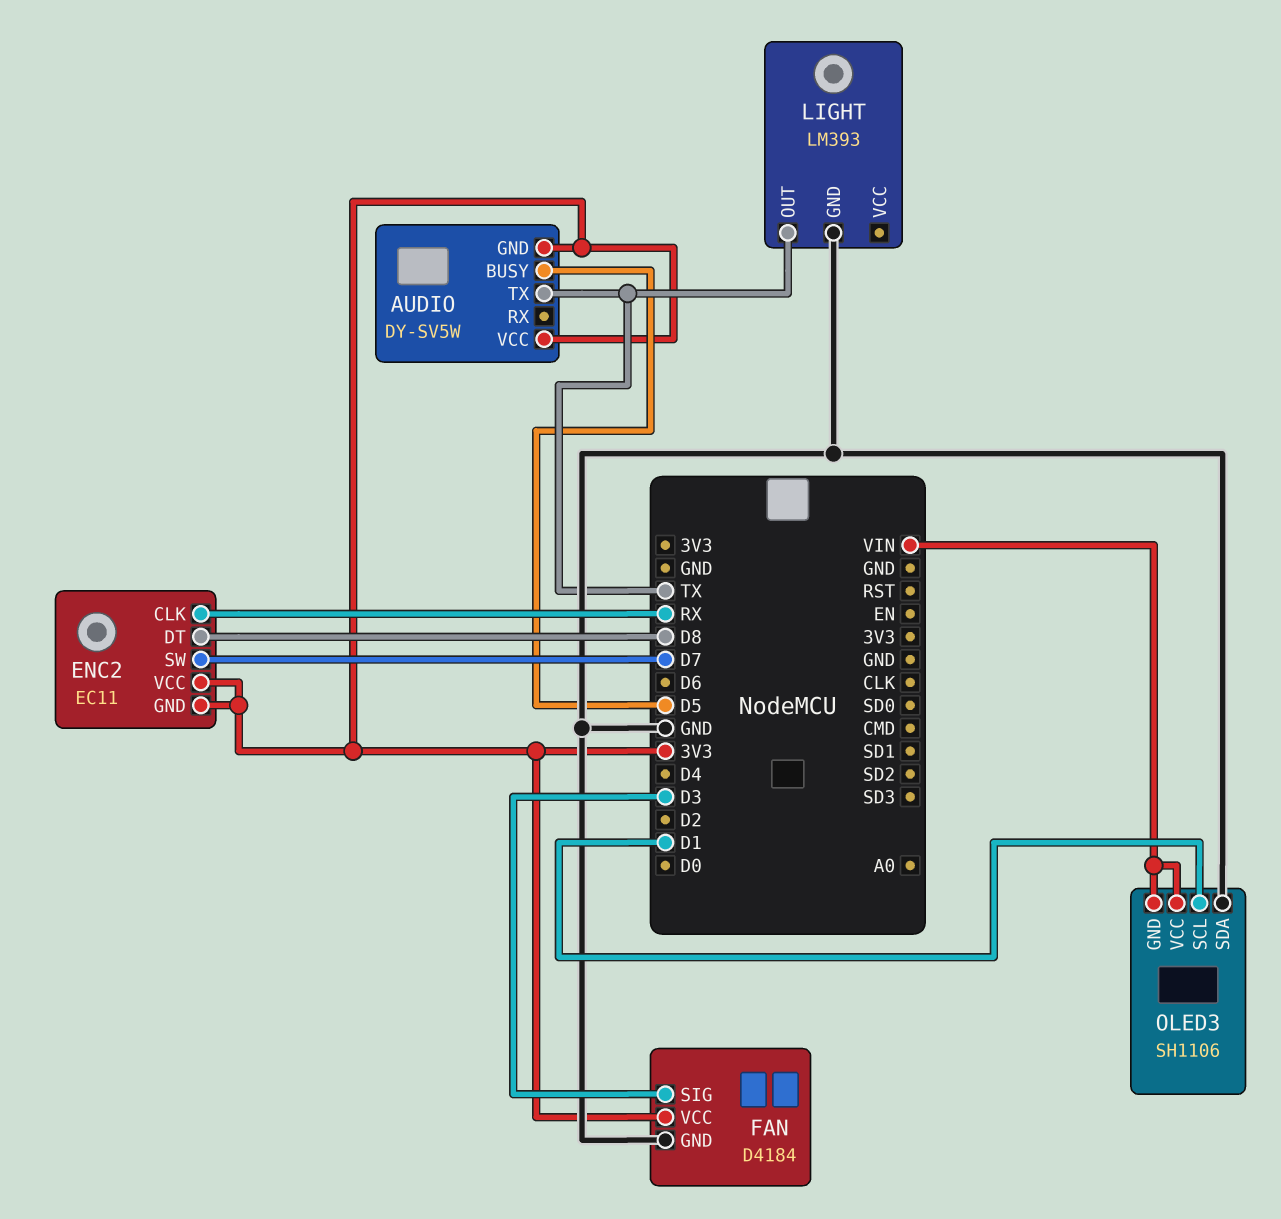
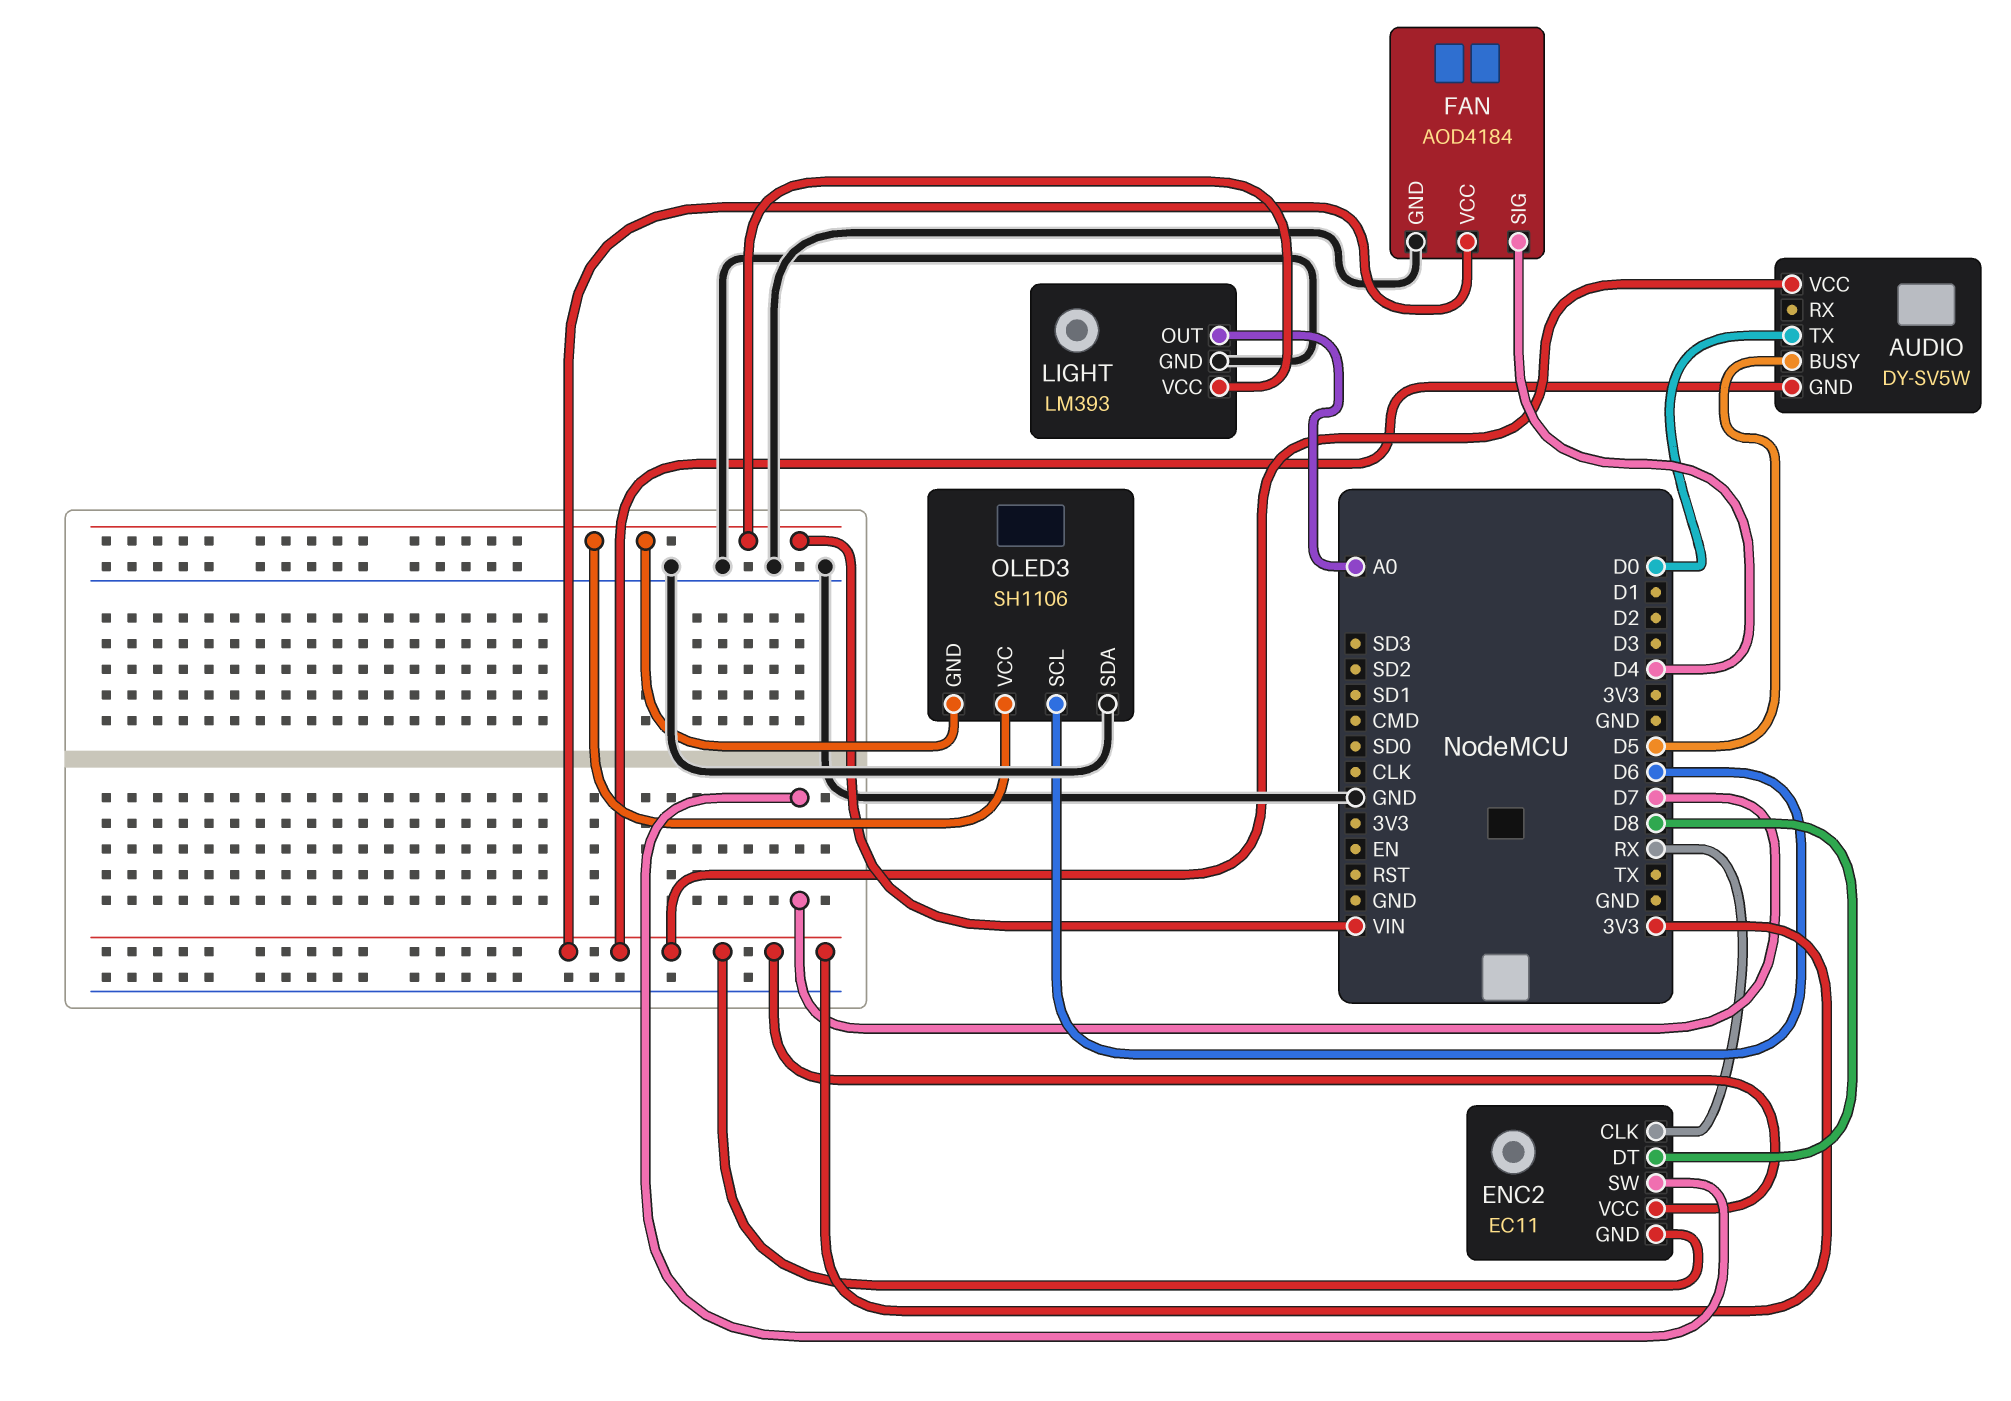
AUDIO pin TX: TX -> D0
FAN: D4184 -> AOD4184
FAN pin SIG: D3 -> D4
LIGHT pin OUT: TX -> A0
LIGHT pin VCC: none -> VIN
OLED3 pin SCL: D1 -> D6

